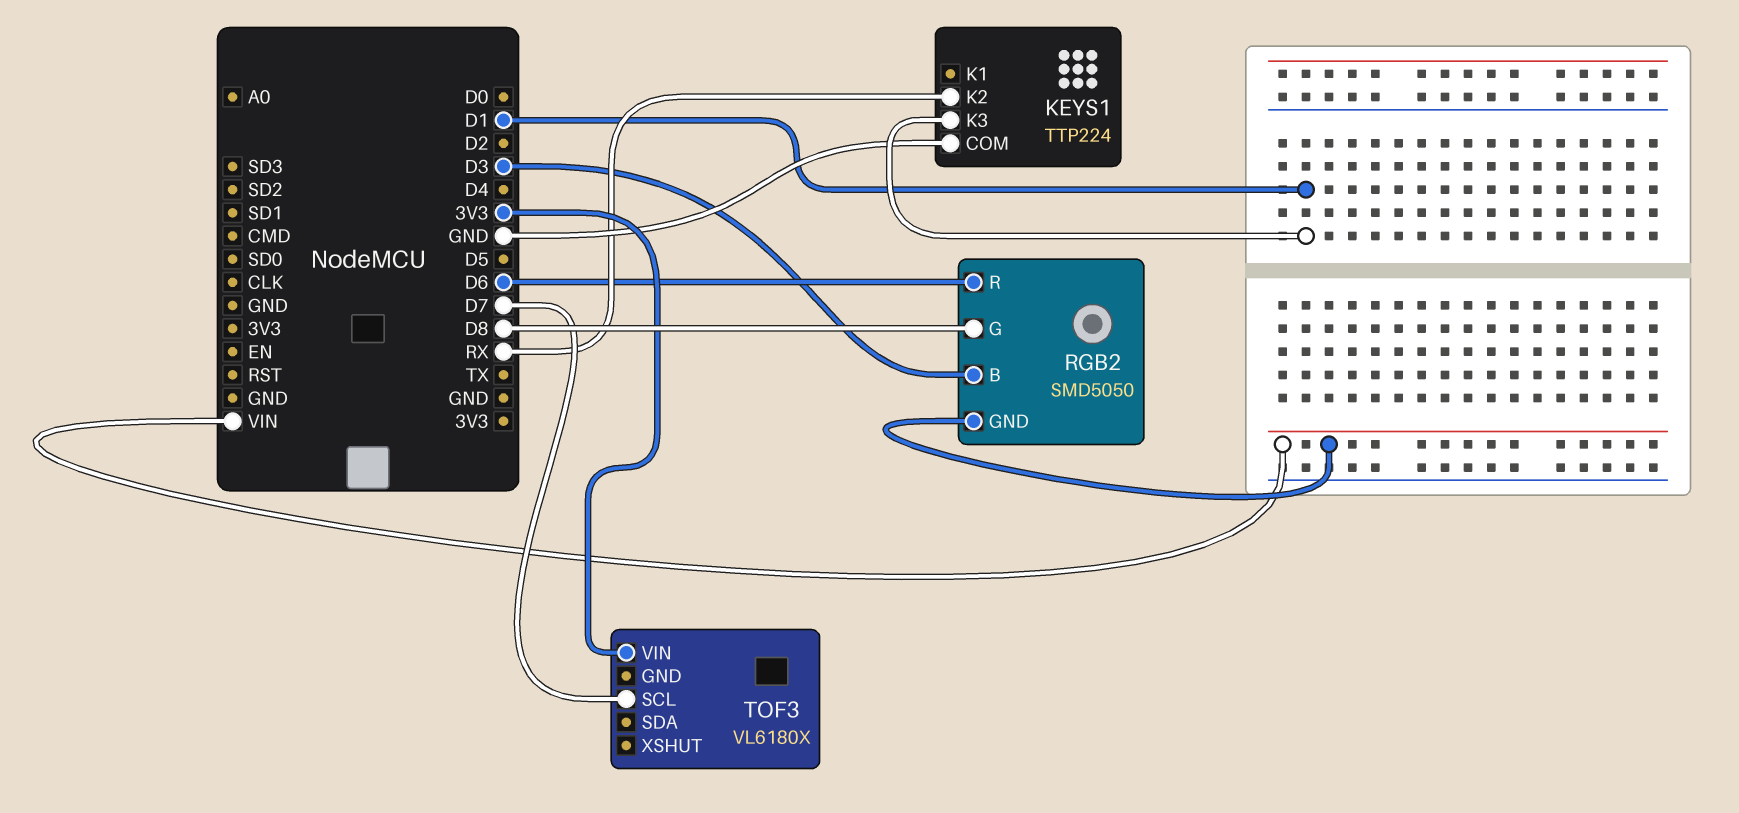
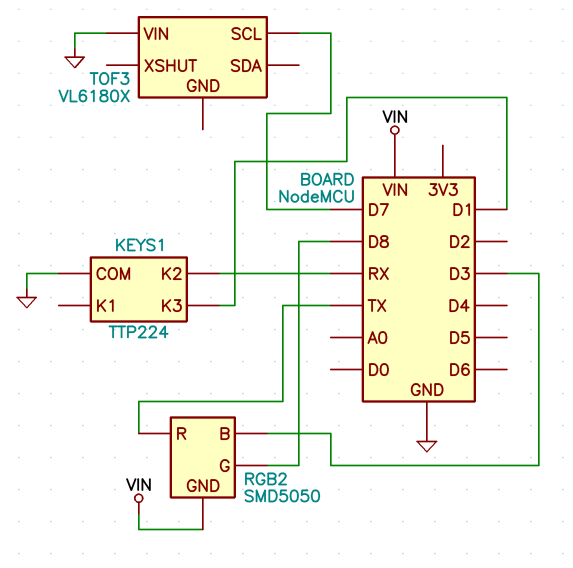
RGB2 pin R: D6 -> TX
TOF3 pin VIN: 3V3 -> GND

